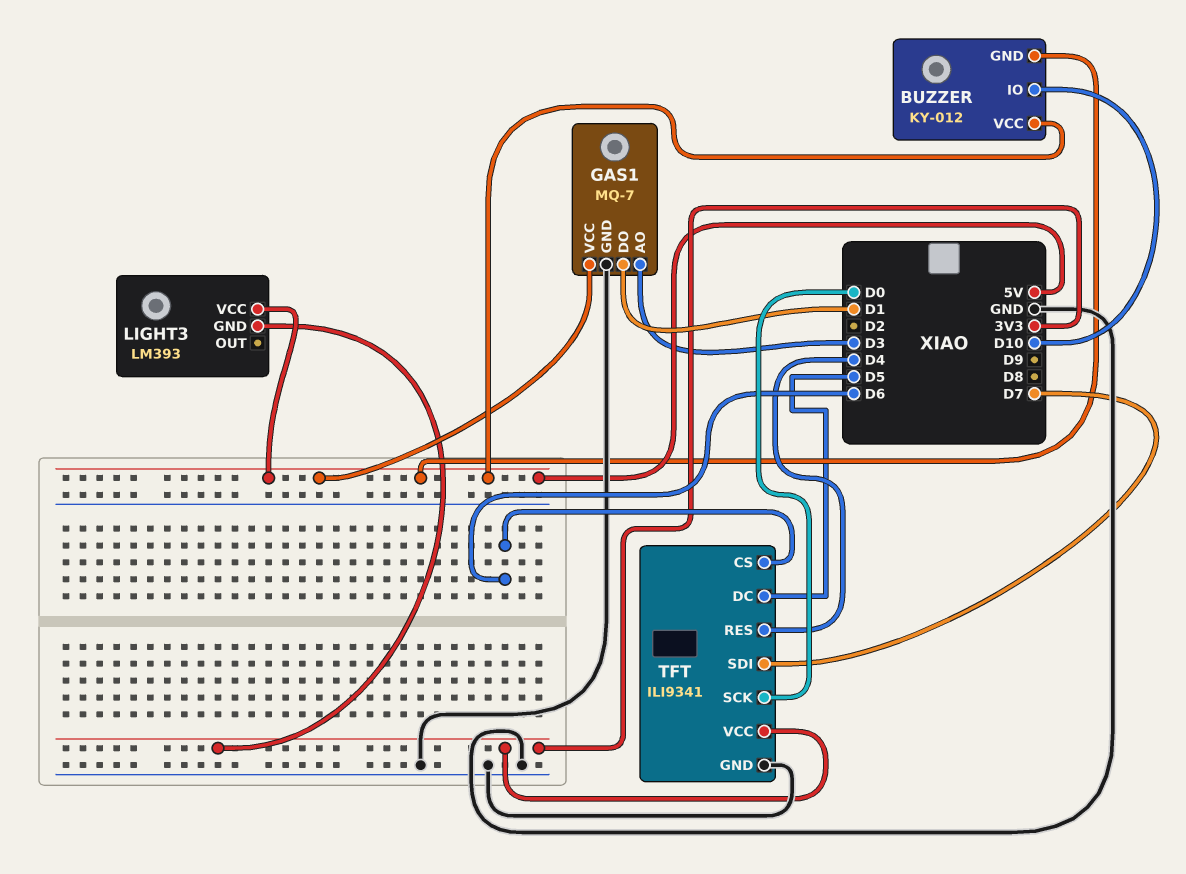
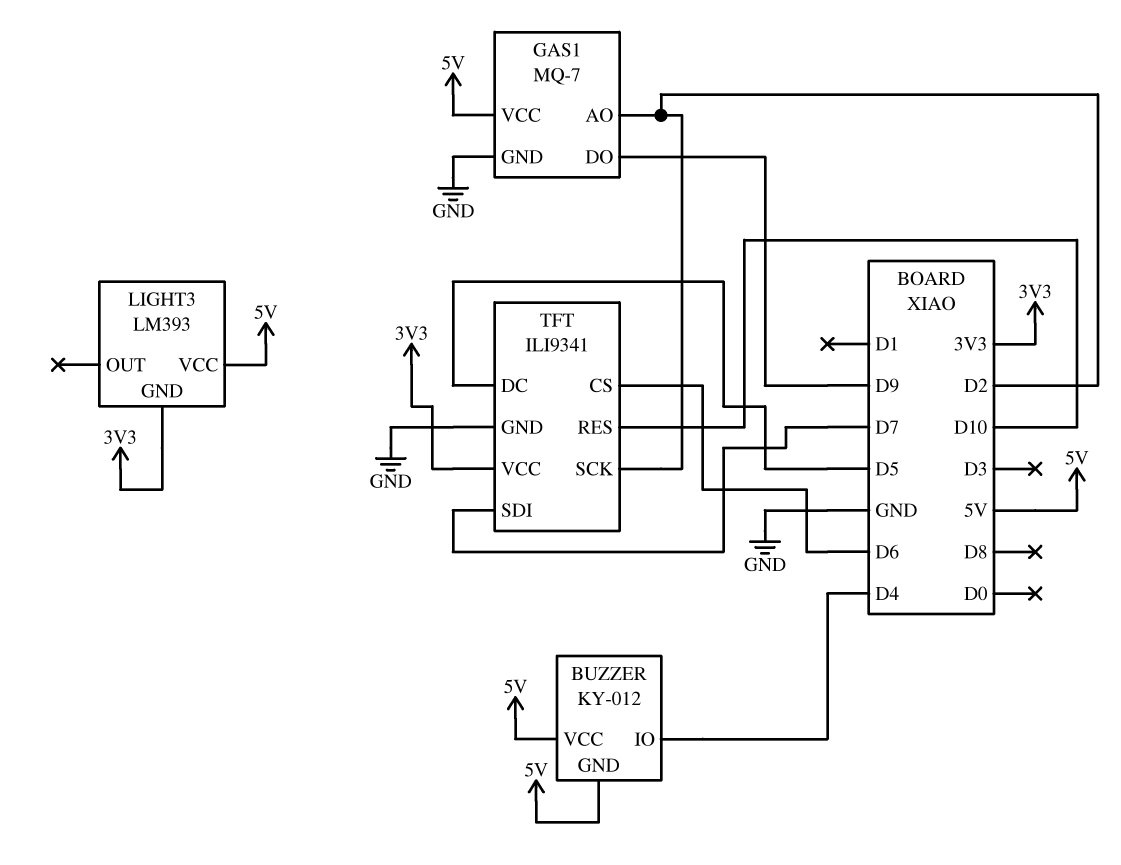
BUZZER pin IO: D10 -> D4
GAS1 pin AO: D3 -> D2
GAS1 pin DO: D1 -> D9
TFT pin RES: D4 -> D10
TFT pin SCK: D0 -> D2

